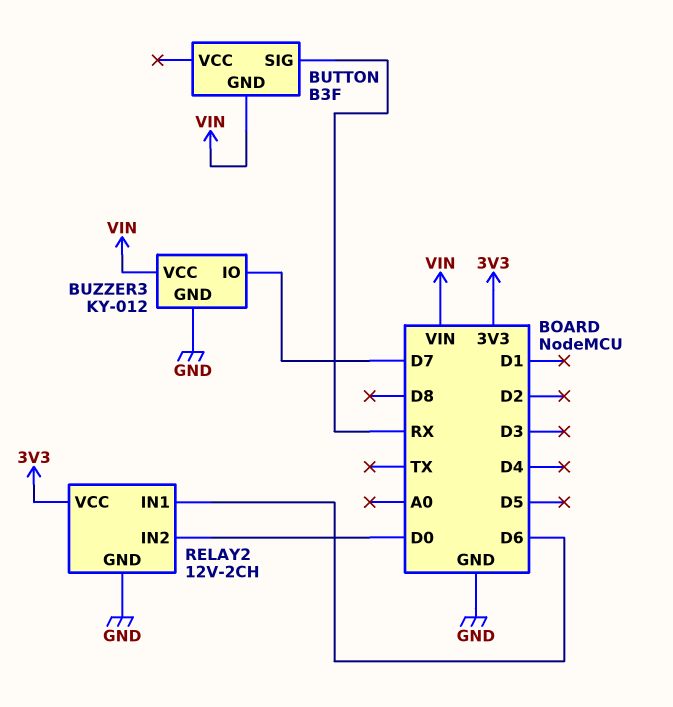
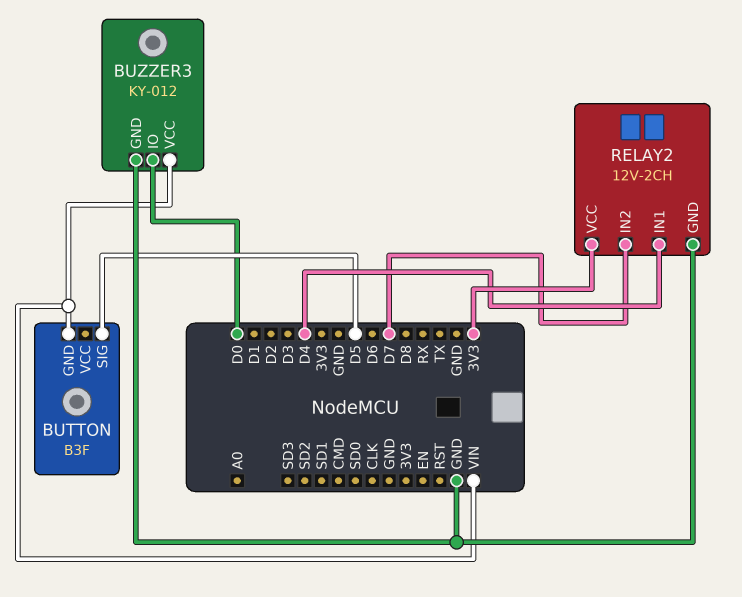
BUTTON pin SIG: RX -> D5
BUZZER3 pin IO: D7 -> D0
RELAY2 pin IN1: D6 -> D4
RELAY2 pin IN2: D0 -> D7

